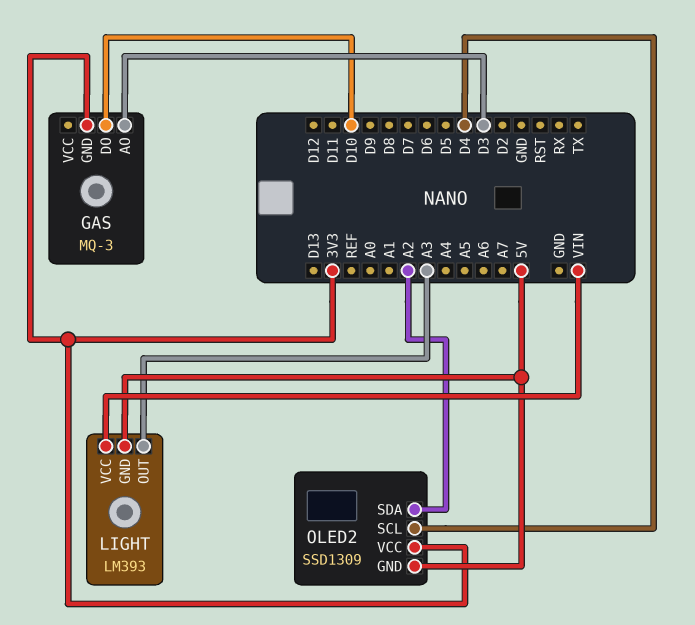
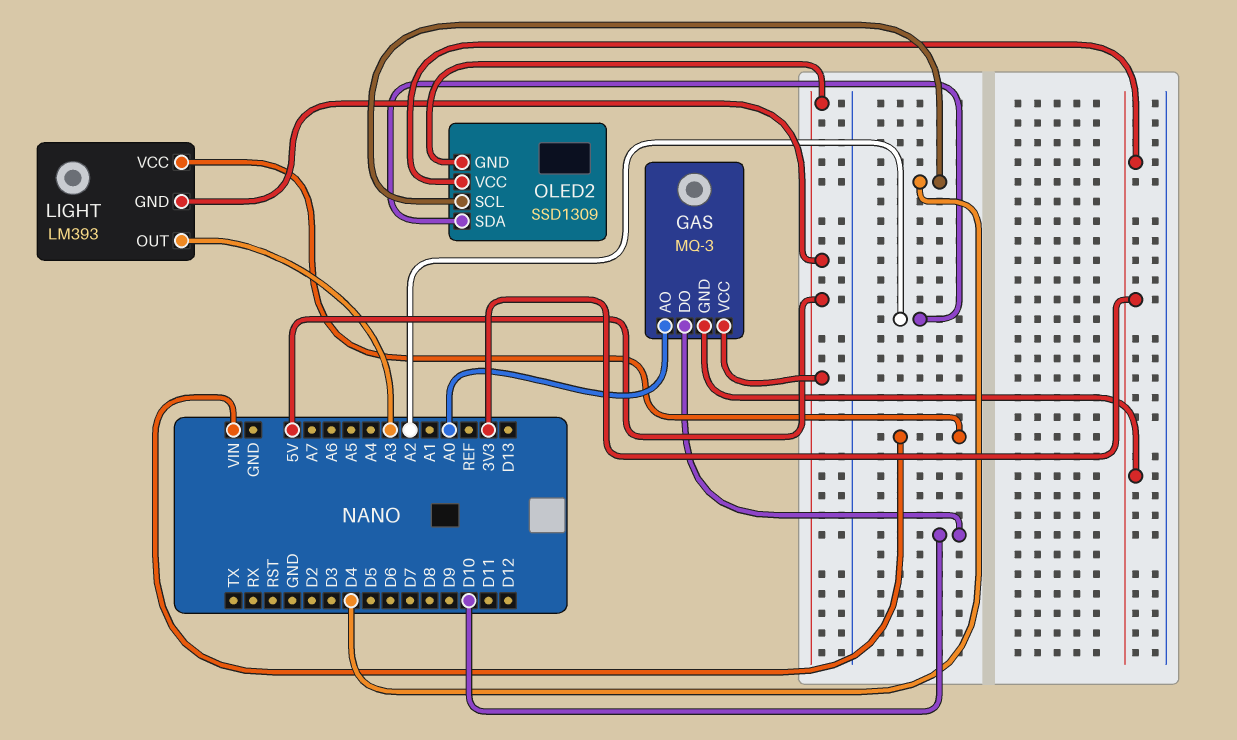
GAS pin AO: D3 -> A0
GAS pin VCC: none -> 5V

